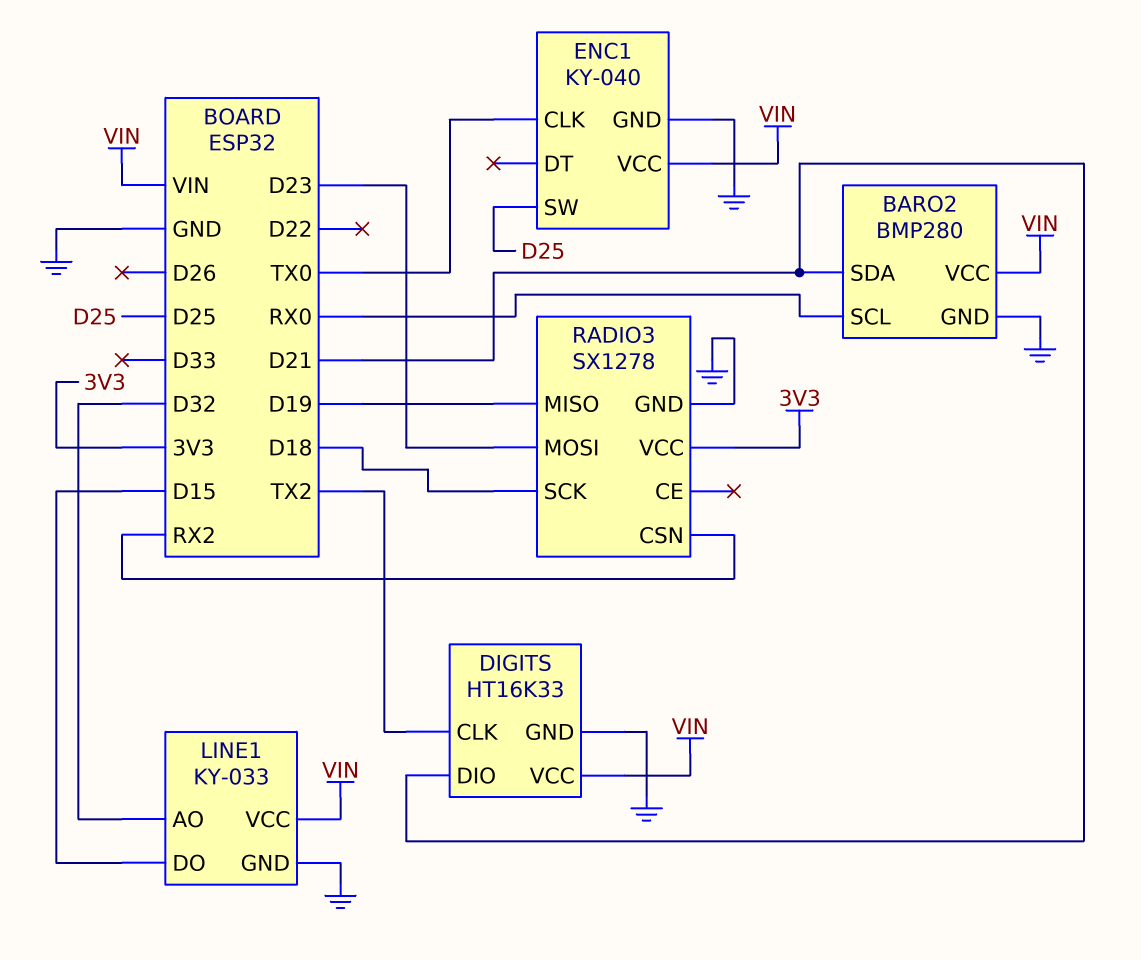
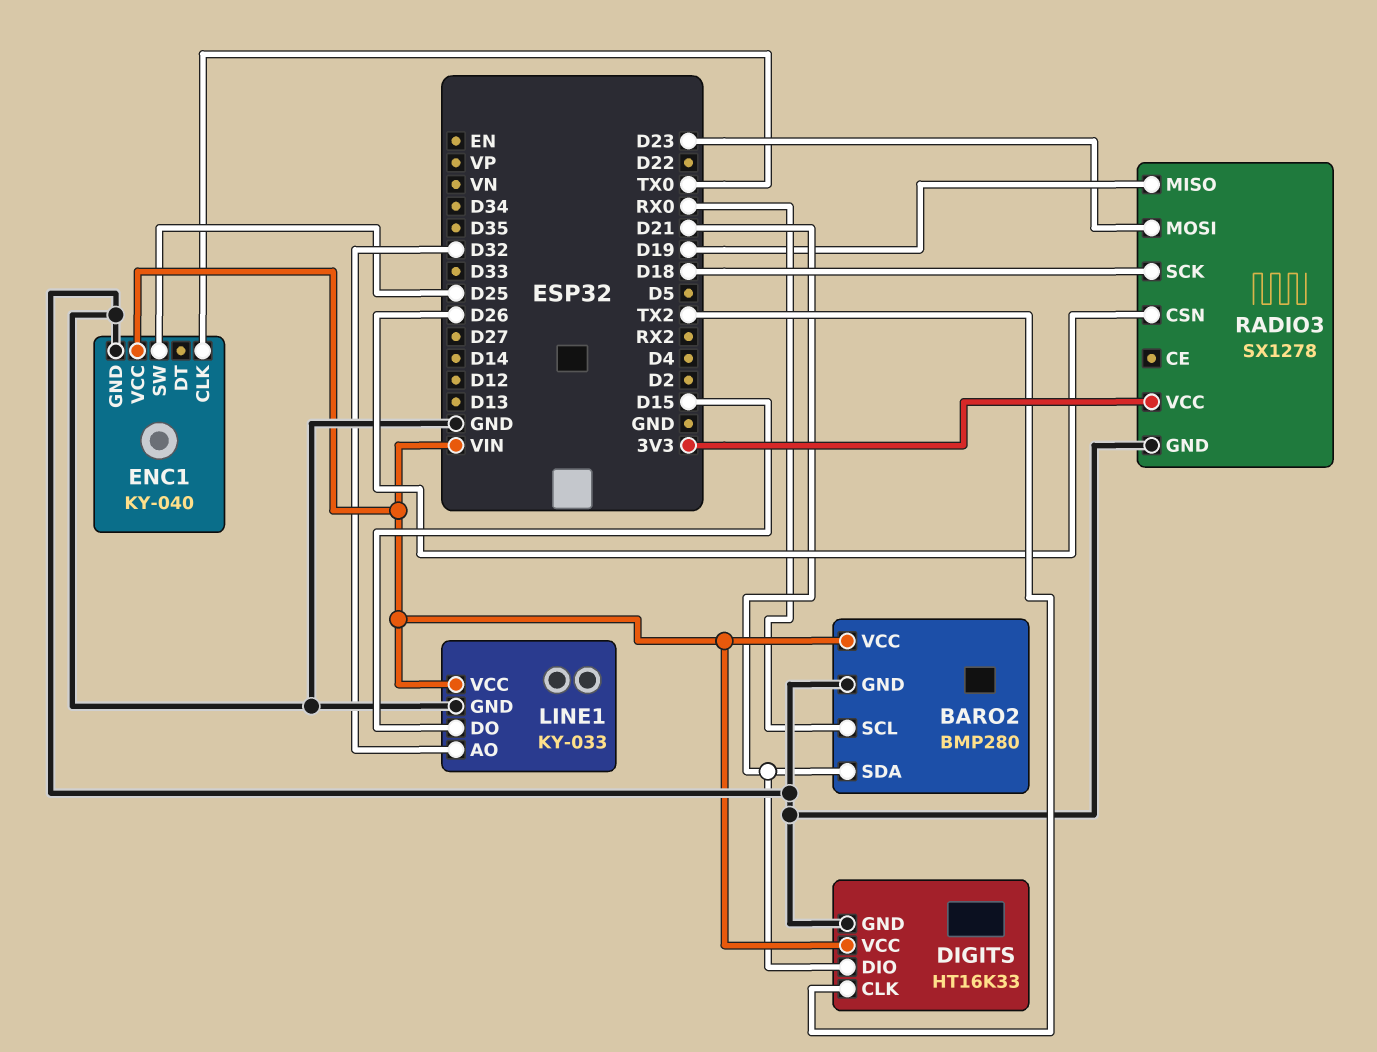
RADIO3 pin CSN: RX2 -> D26

